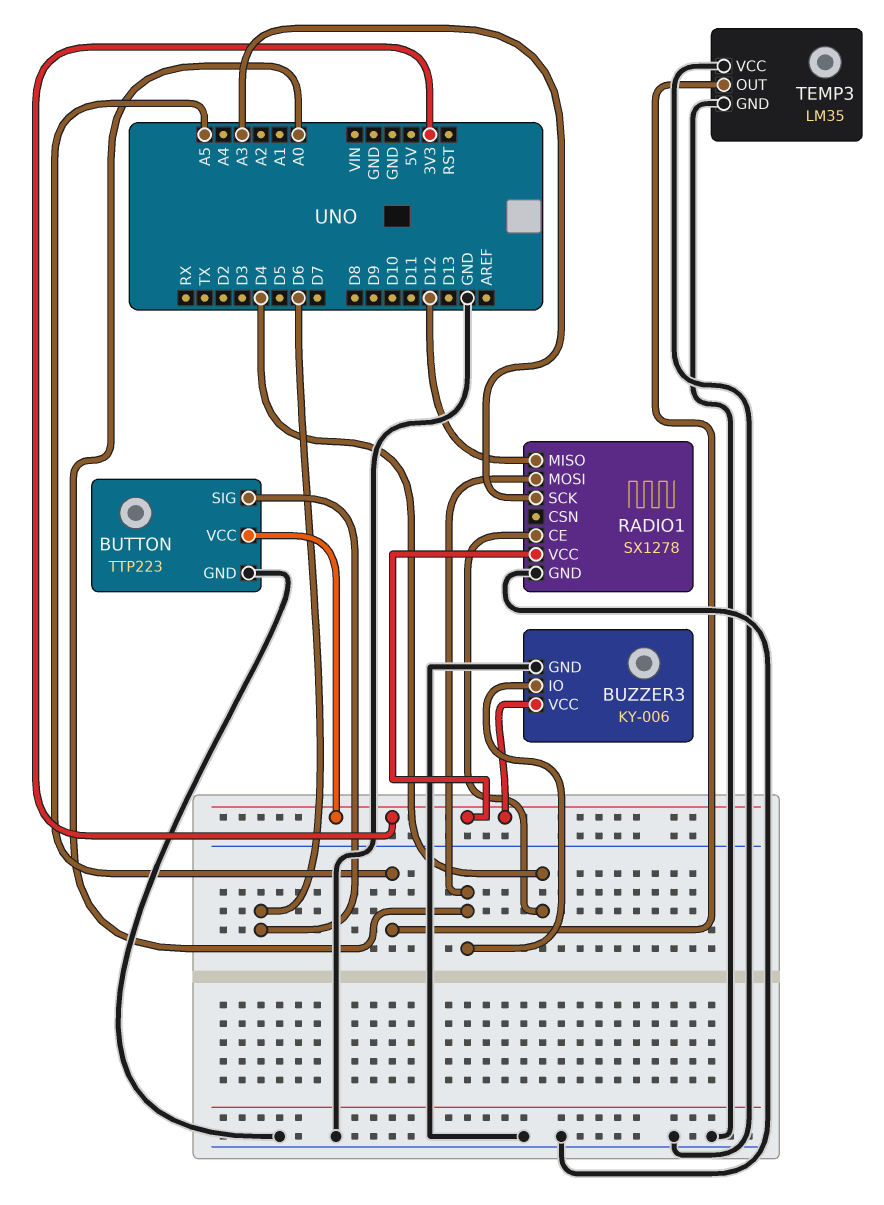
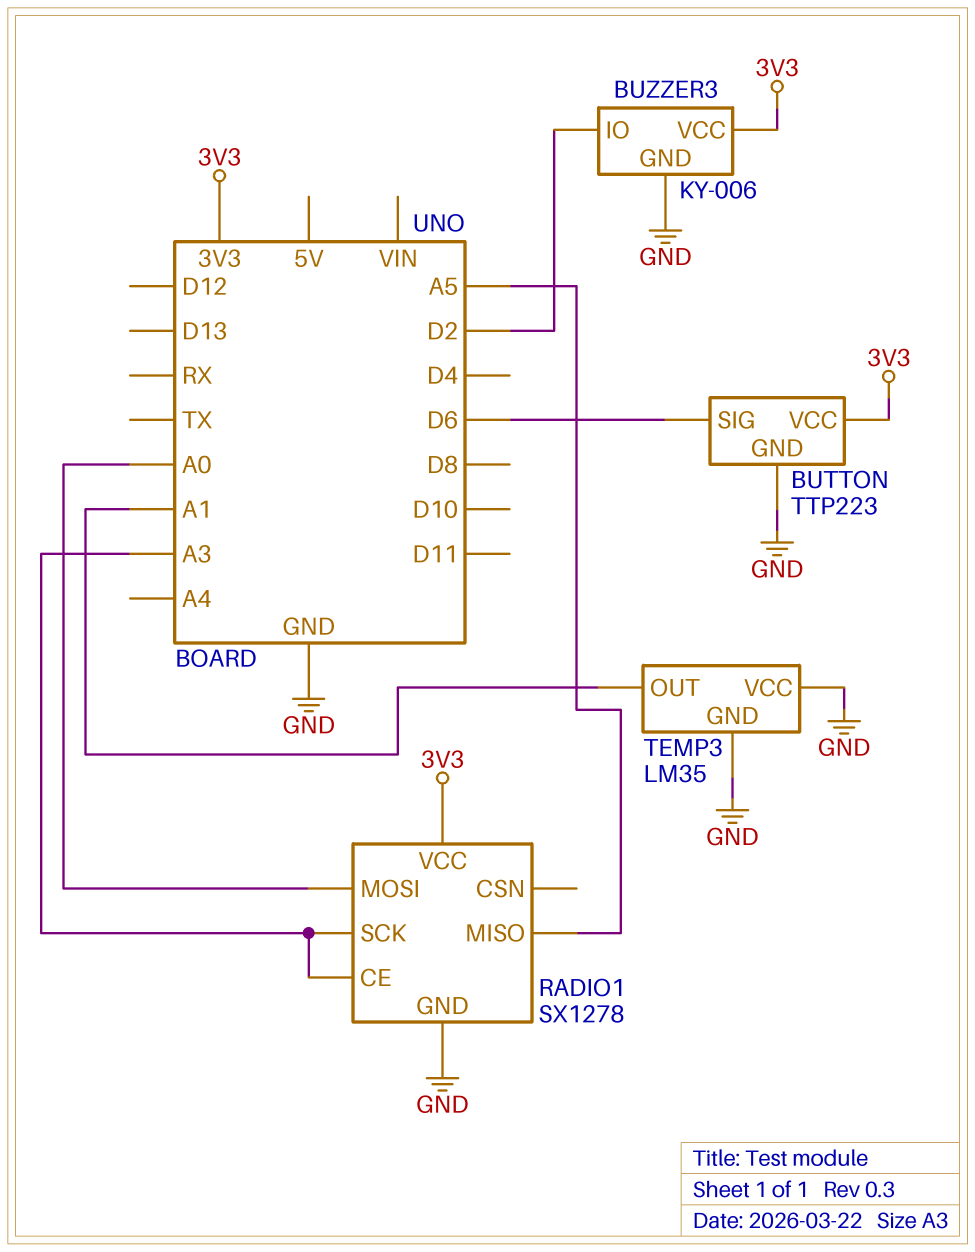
BUZZER3 pin IO: A0 -> D2
RADIO1 pin CE: D4 -> A3
RADIO1 pin MISO: D12 -> A5
TEMP3 pin OUT: A5 -> A1

